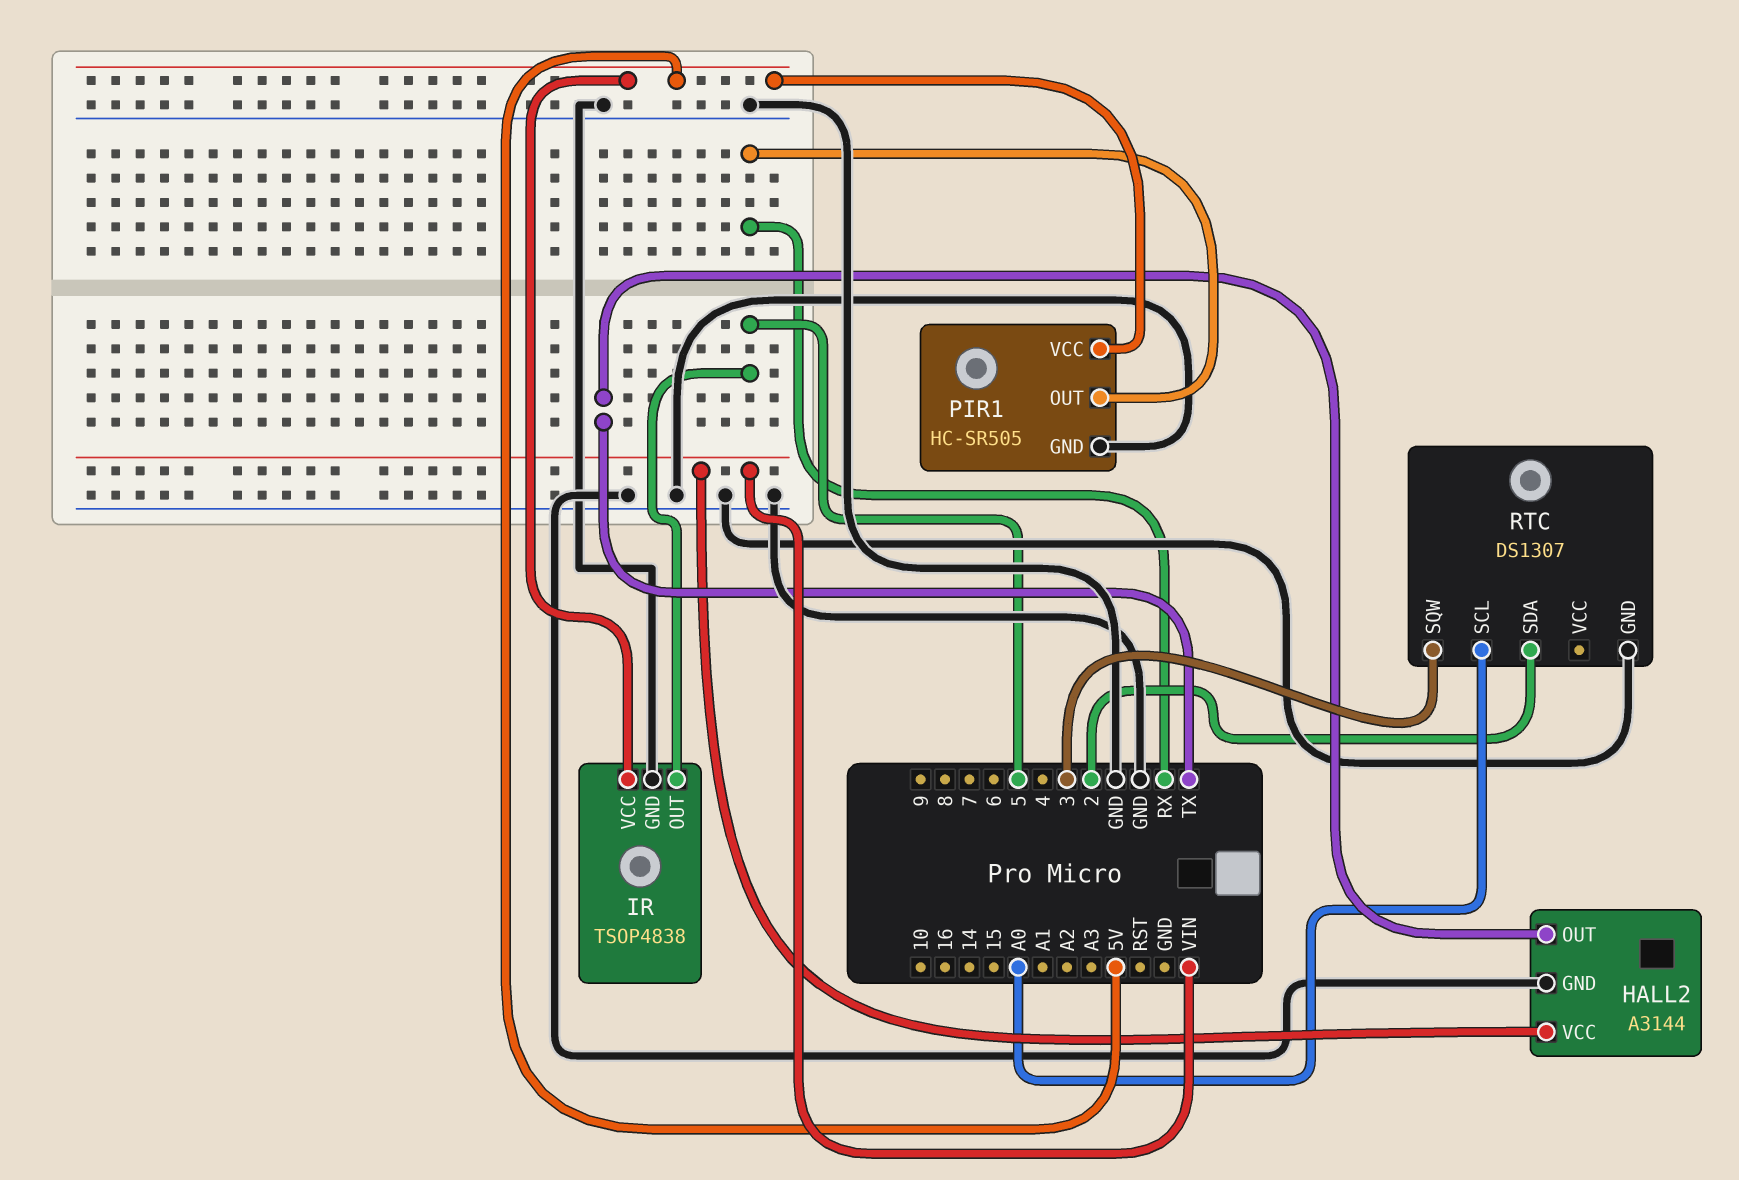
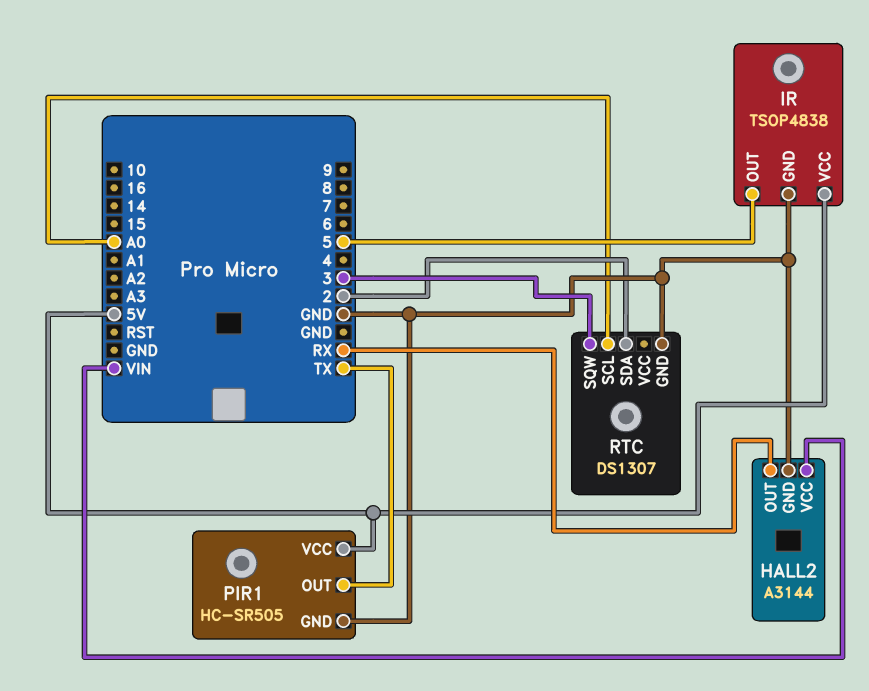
HALL2 pin OUT: TX -> RX
PIR1 pin OUT: RX -> TX

